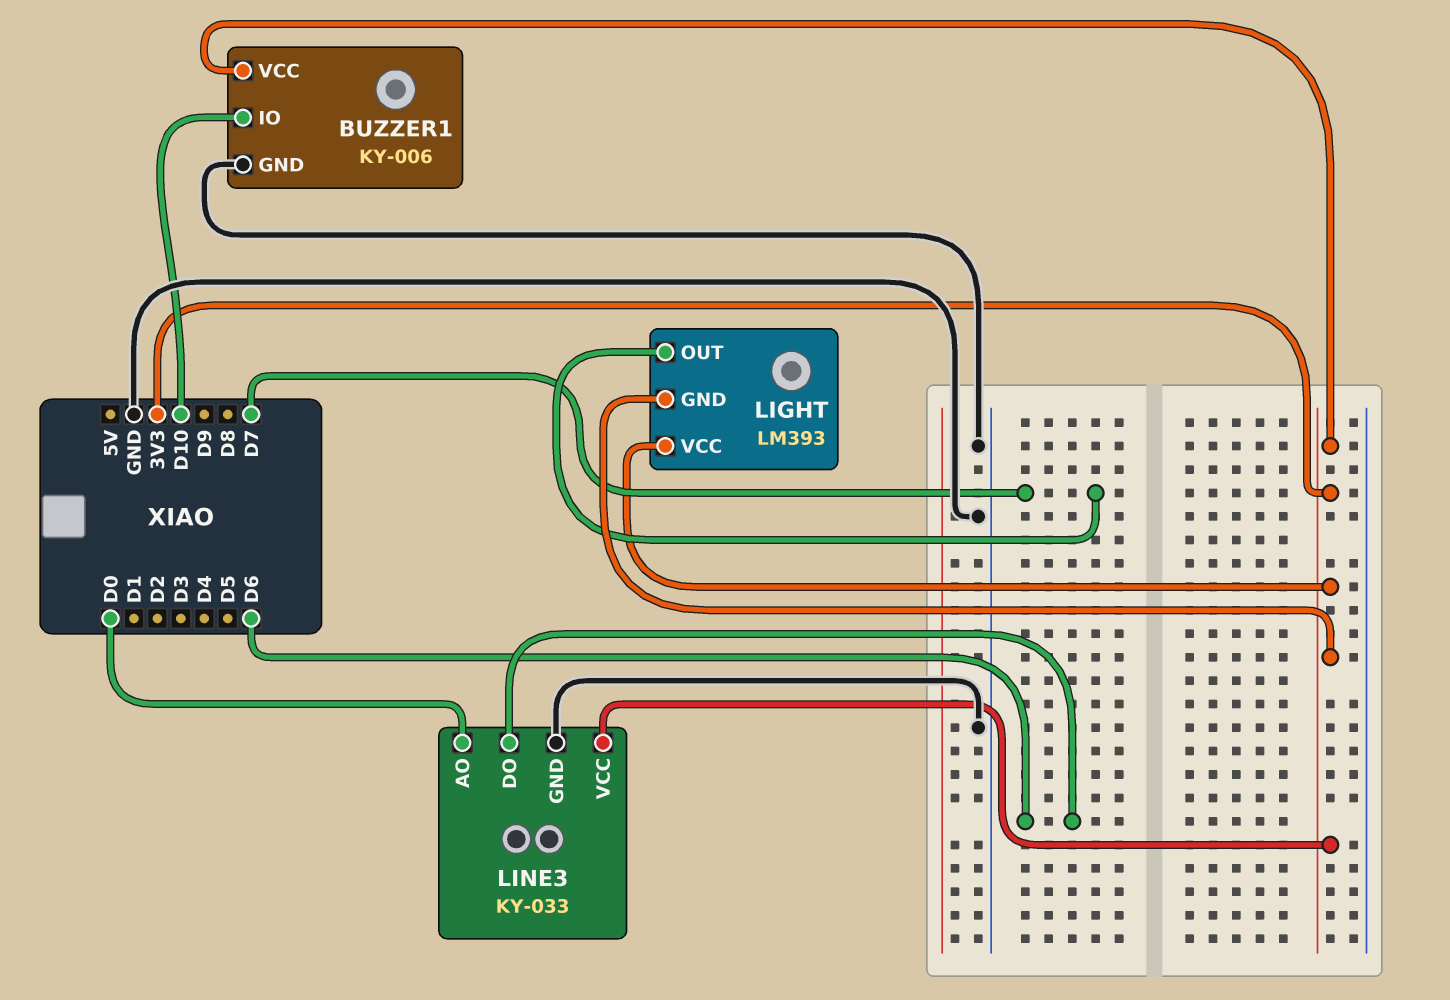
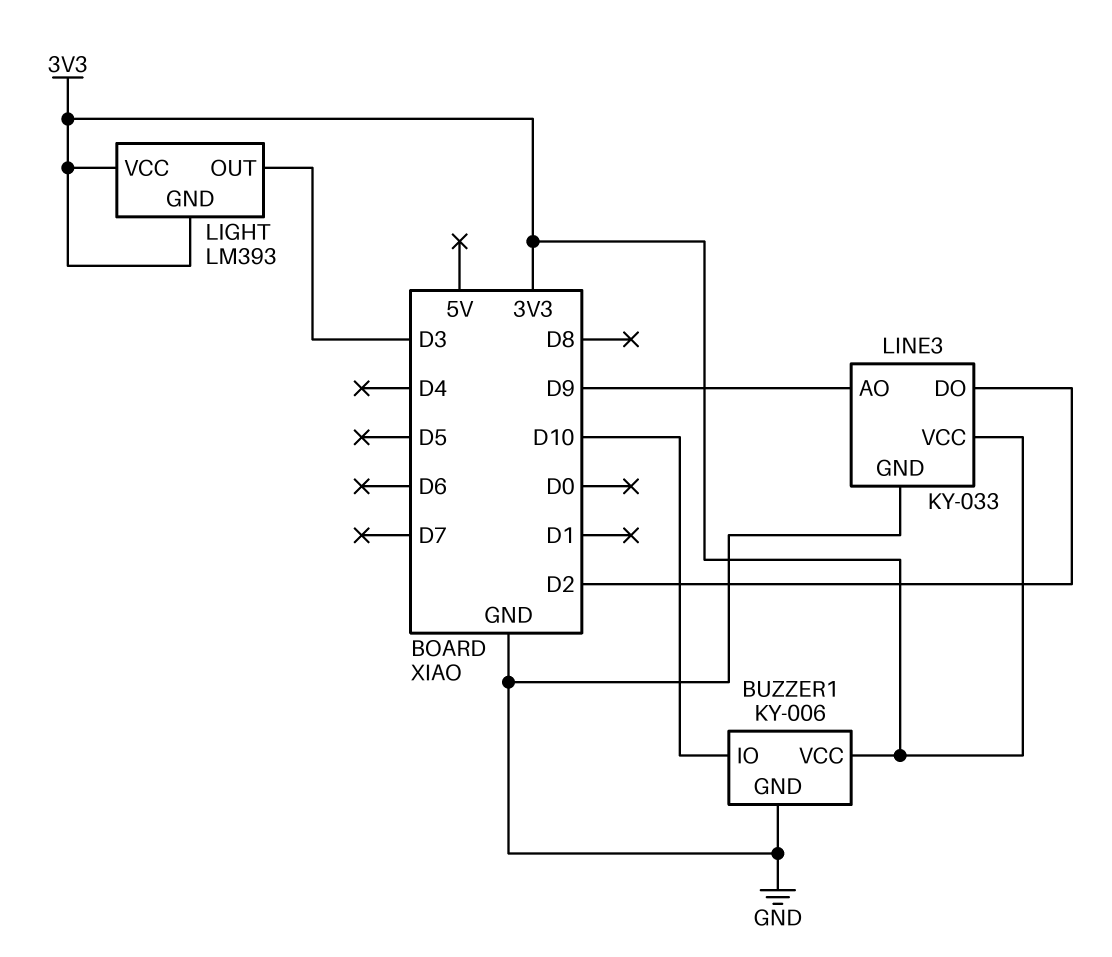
LIGHT pin OUT: D7 -> D3
LINE3 pin AO: D0 -> D9
LINE3 pin DO: D6 -> D2

